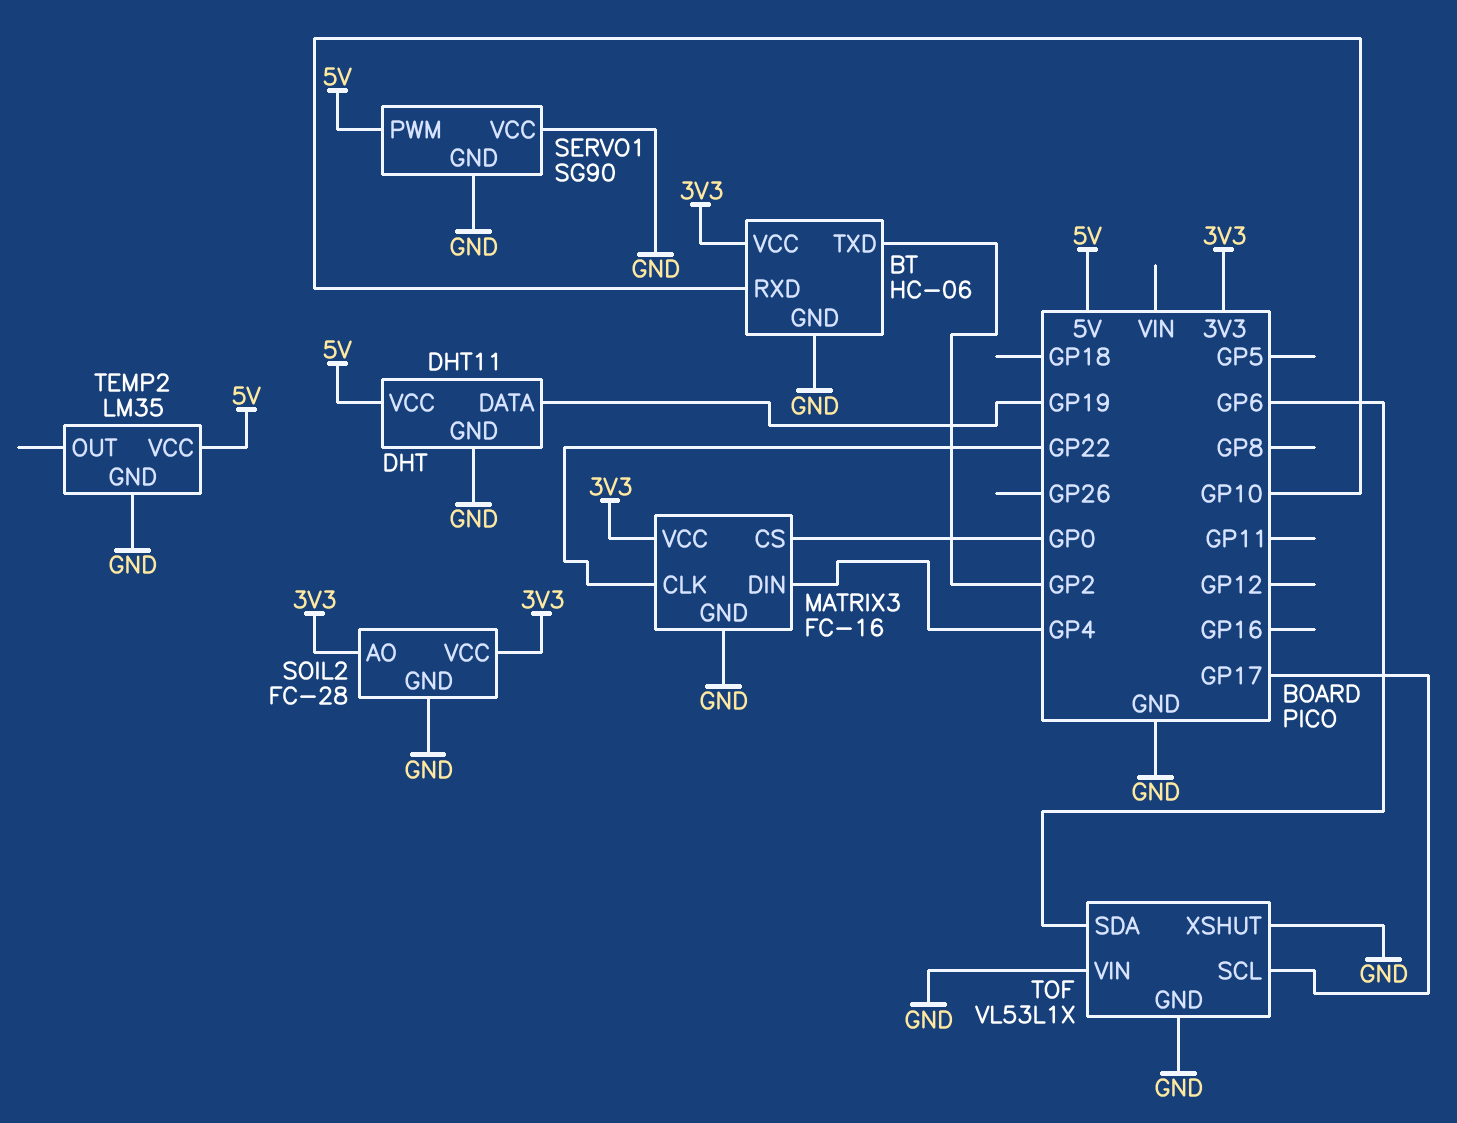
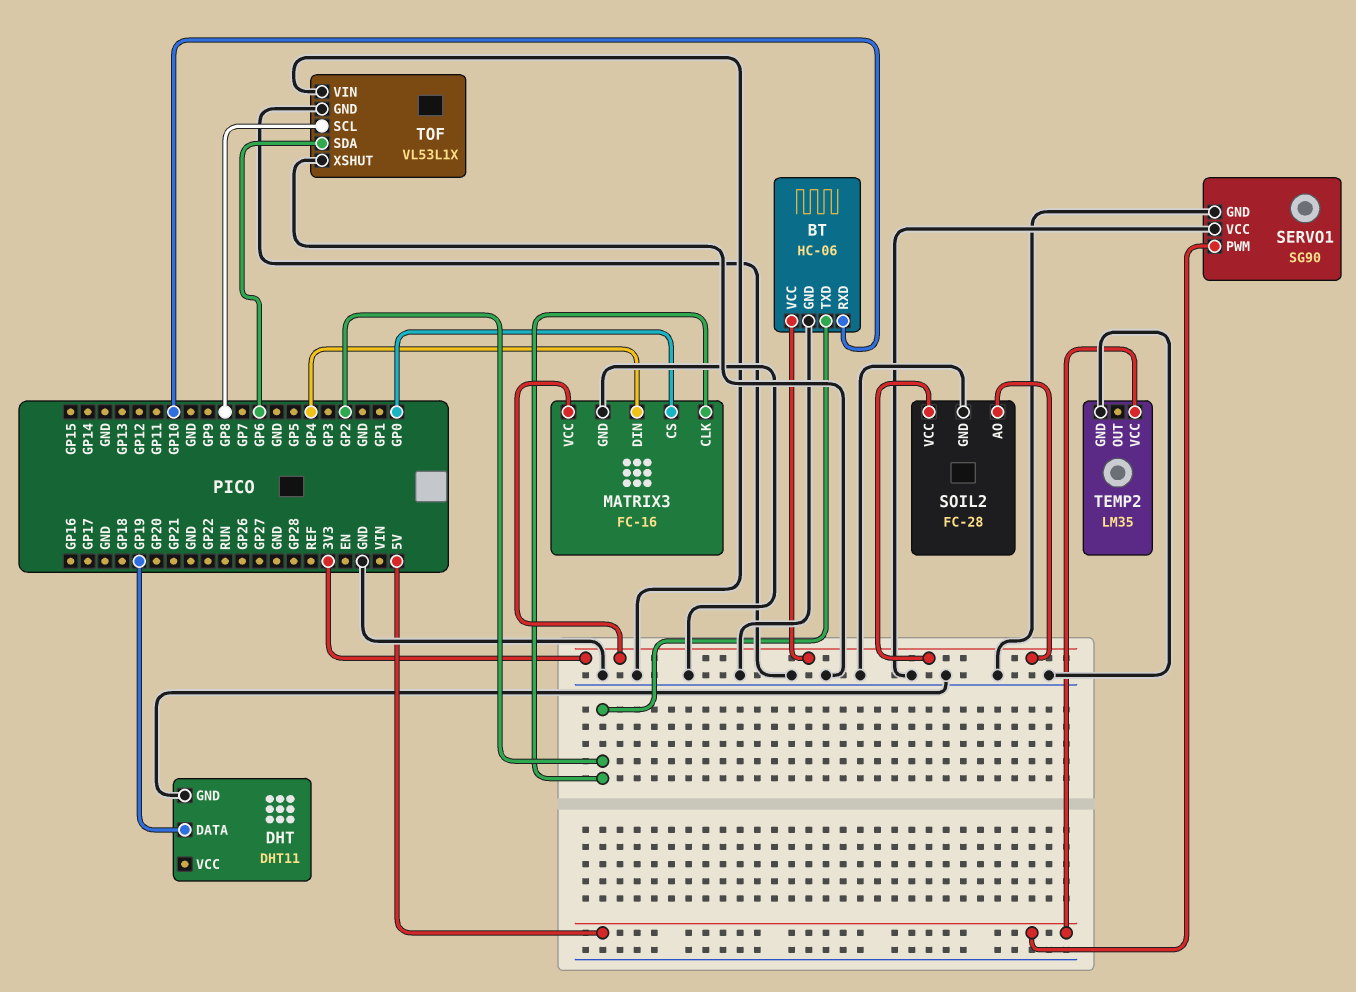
DHT pin VCC: 5V -> none
MATRIX3 pin CLK: GP22 -> GP2
TOF pin SCL: GP17 -> GP8

